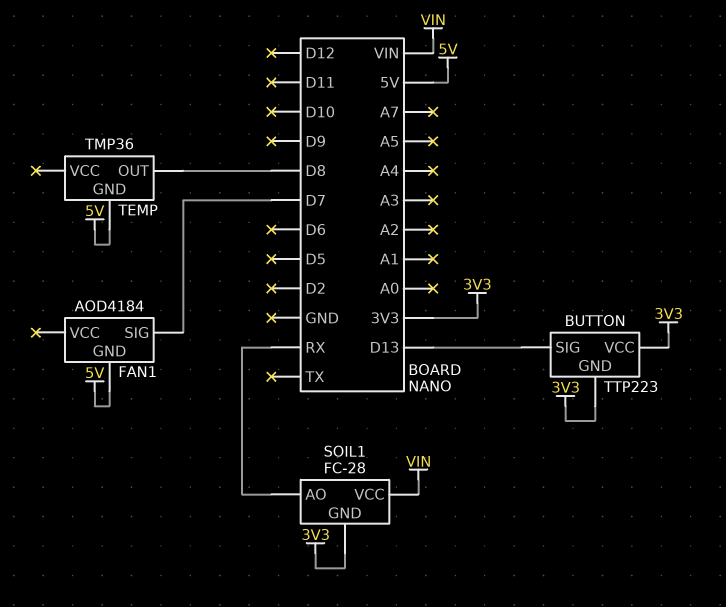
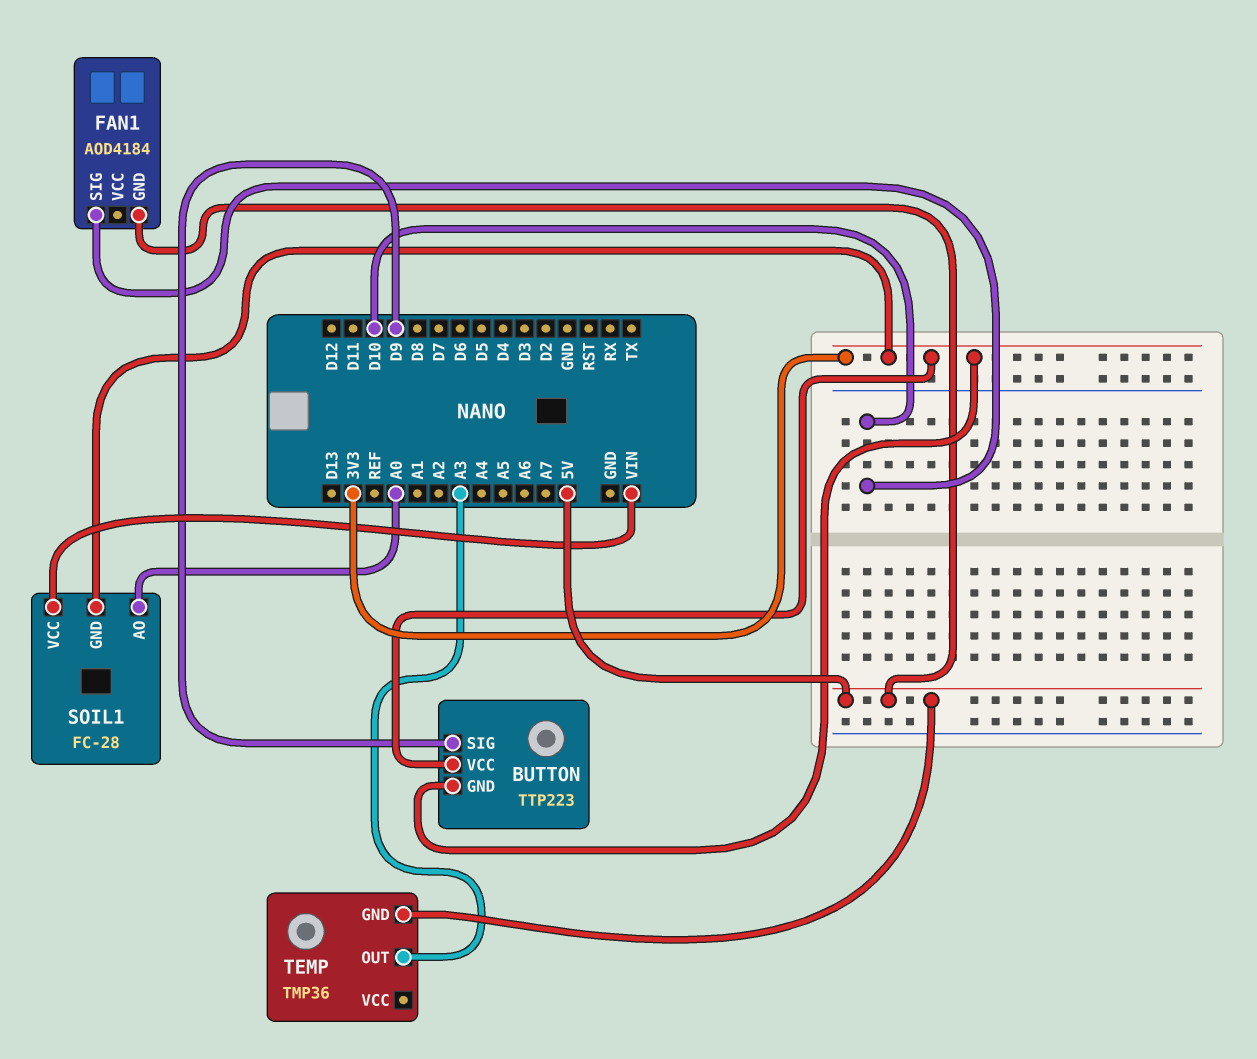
BUTTON pin SIG: D13 -> D9
FAN1 pin SIG: D7 -> D10
SOIL1 pin AO: RX -> A0
TEMP pin OUT: D8 -> A3

